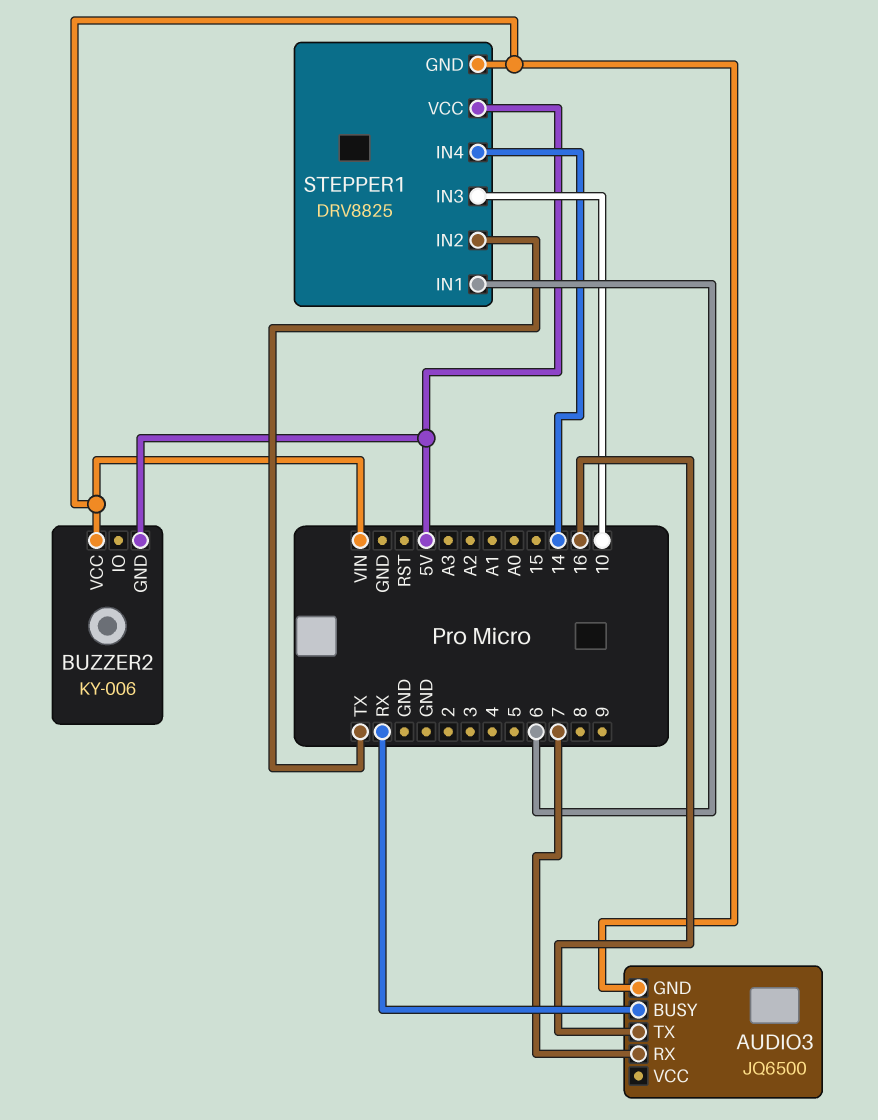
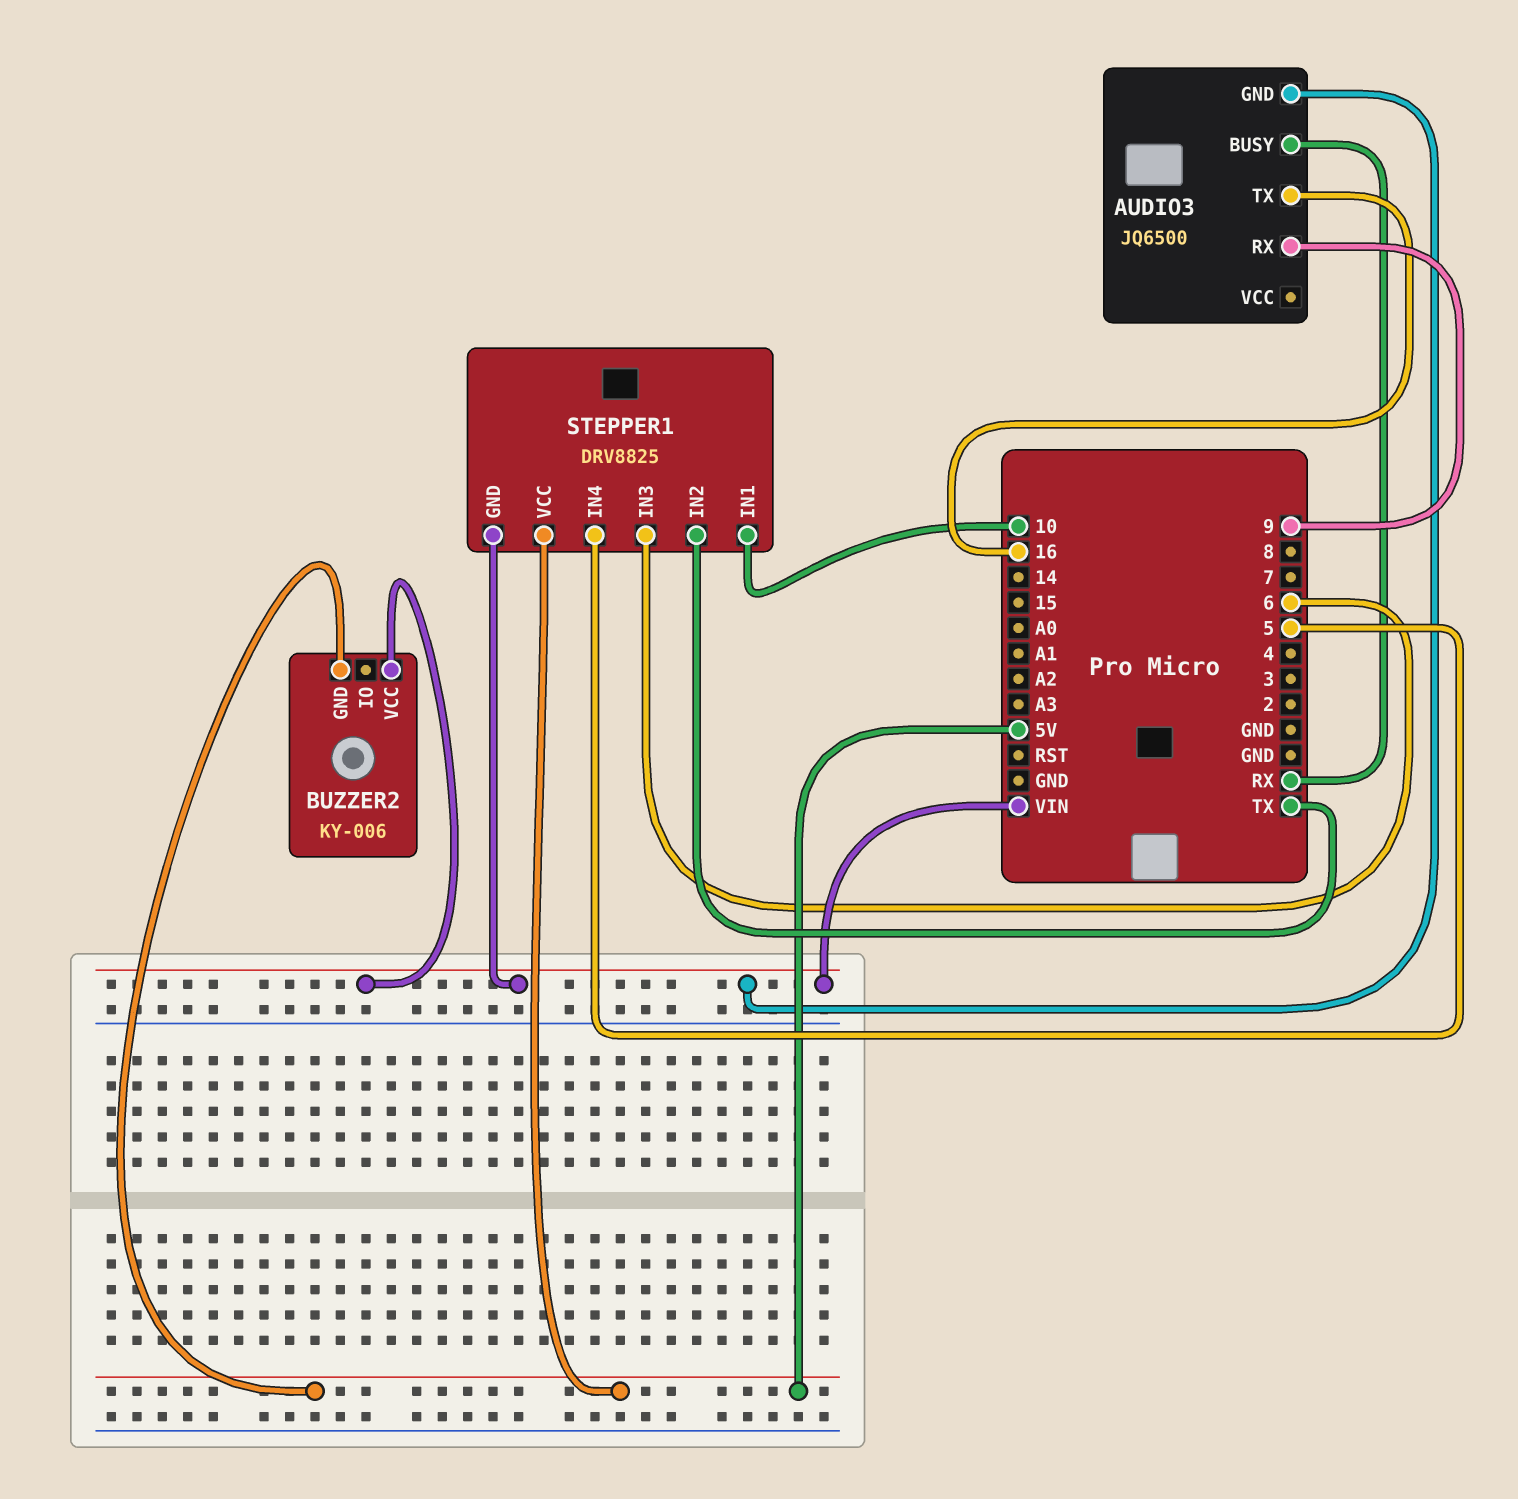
AUDIO3 pin RX: 7 -> 9
STEPPER1 pin IN1: 6 -> 10
STEPPER1 pin IN3: 10 -> 6
STEPPER1 pin IN4: 14 -> 5

